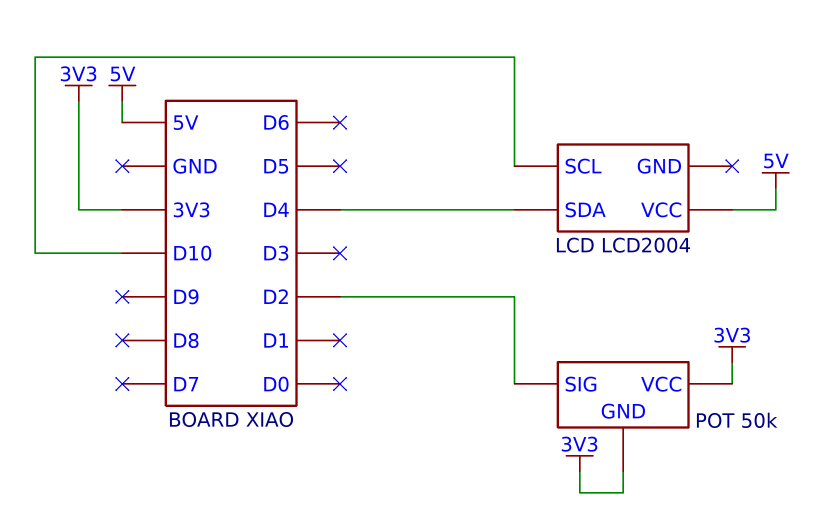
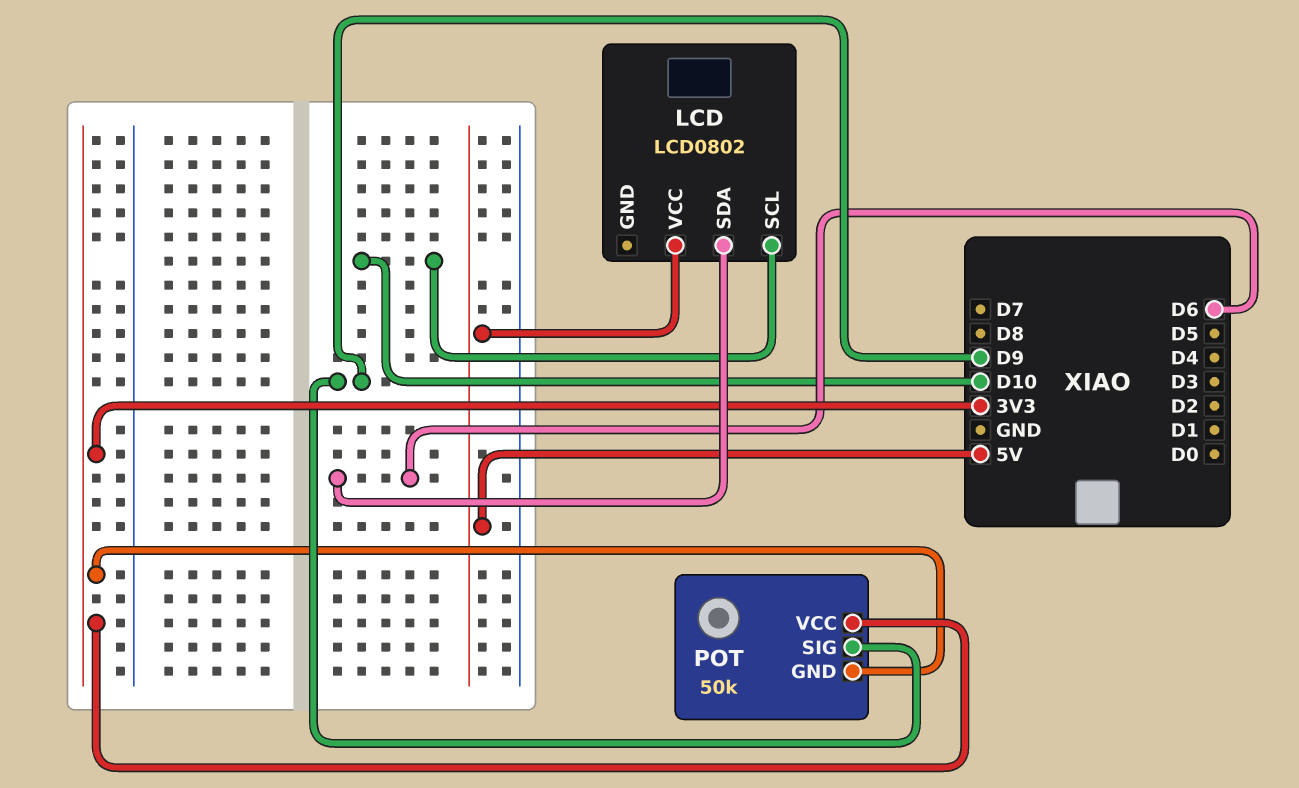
LCD: LCD2004 -> LCD0802
LCD pin SDA: D4 -> D6
POT pin SIG: D2 -> D9

